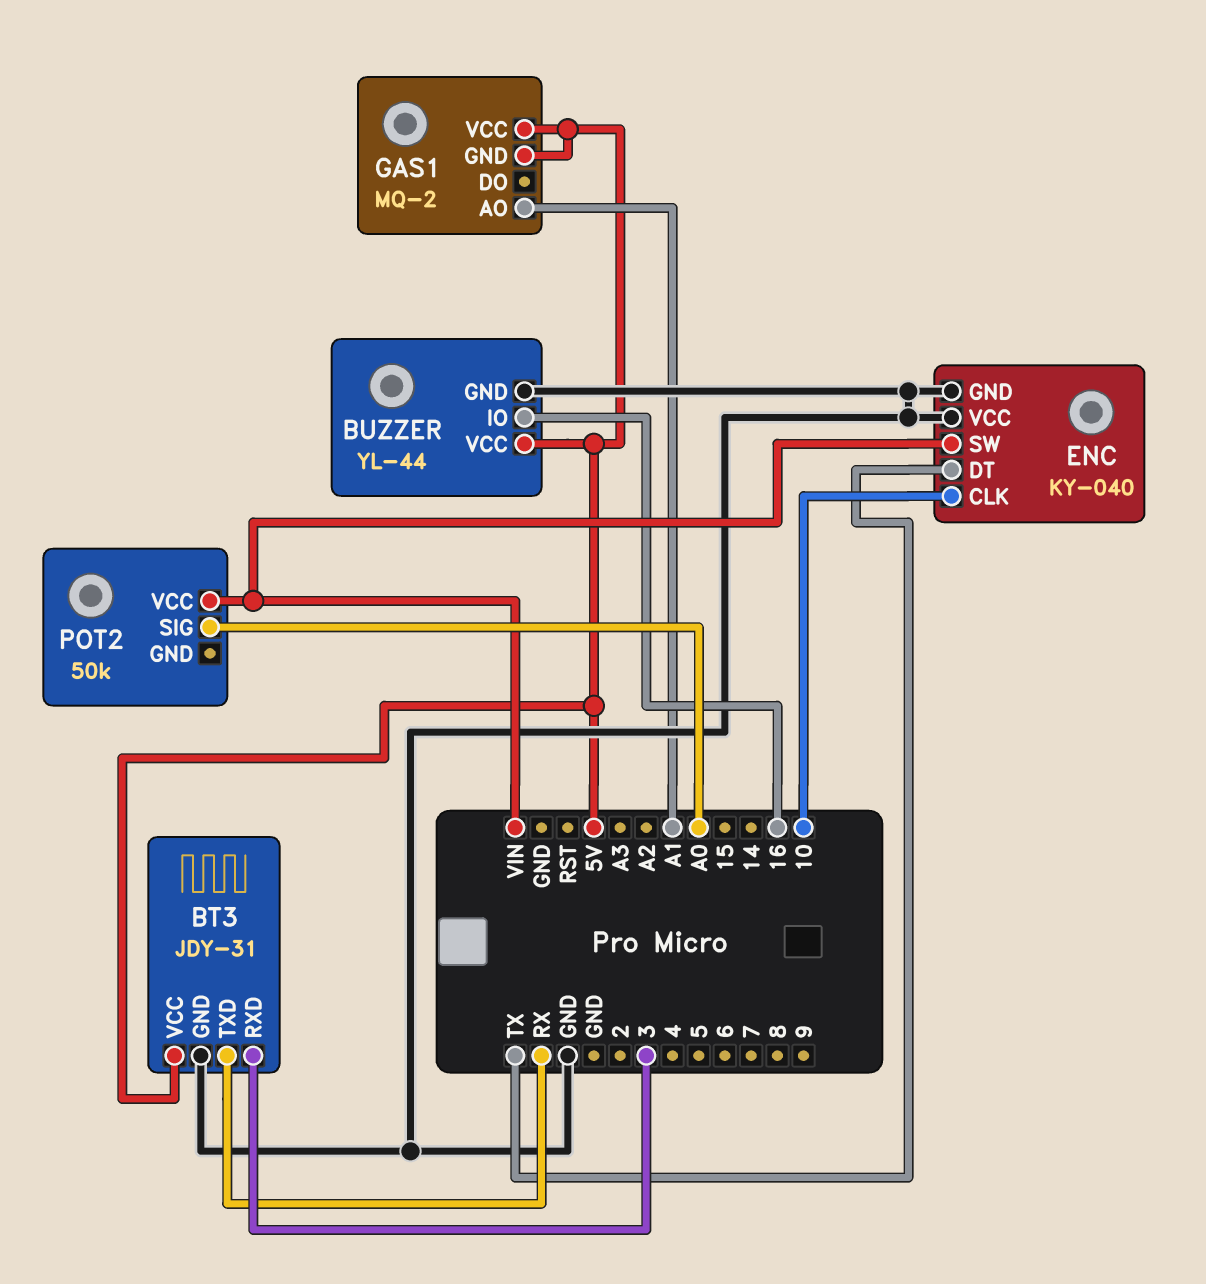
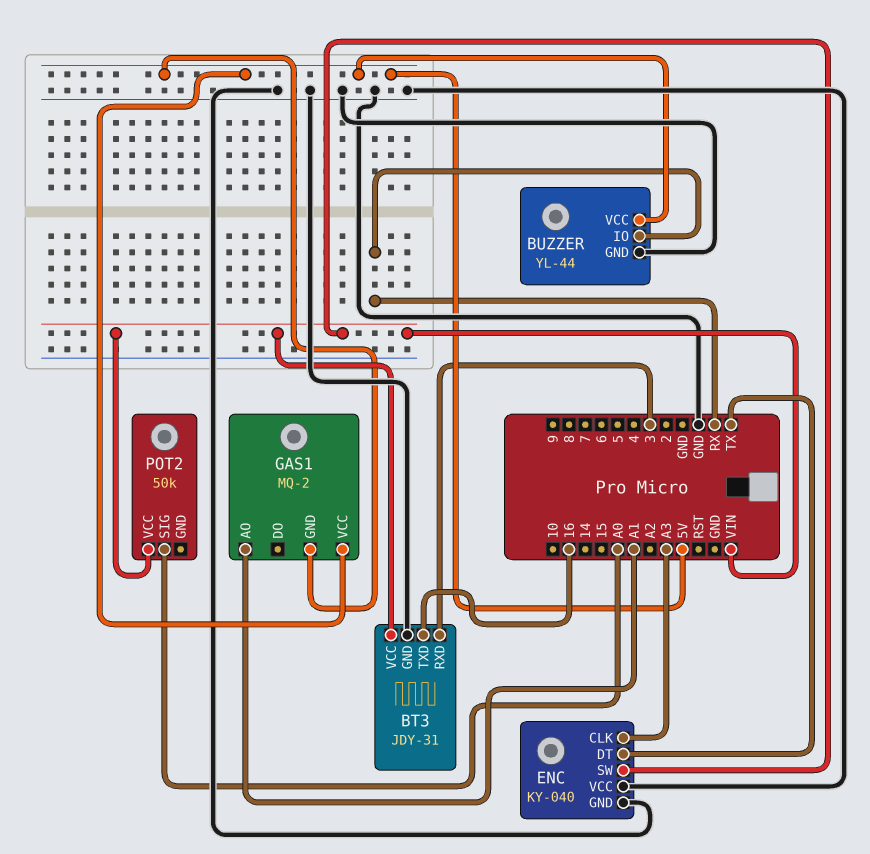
BT3 pin TXD: RX -> 16
BT3 pin VCC: 5V -> VIN
BUZZER pin IO: 16 -> RX
ENC pin CLK: 10 -> A3

